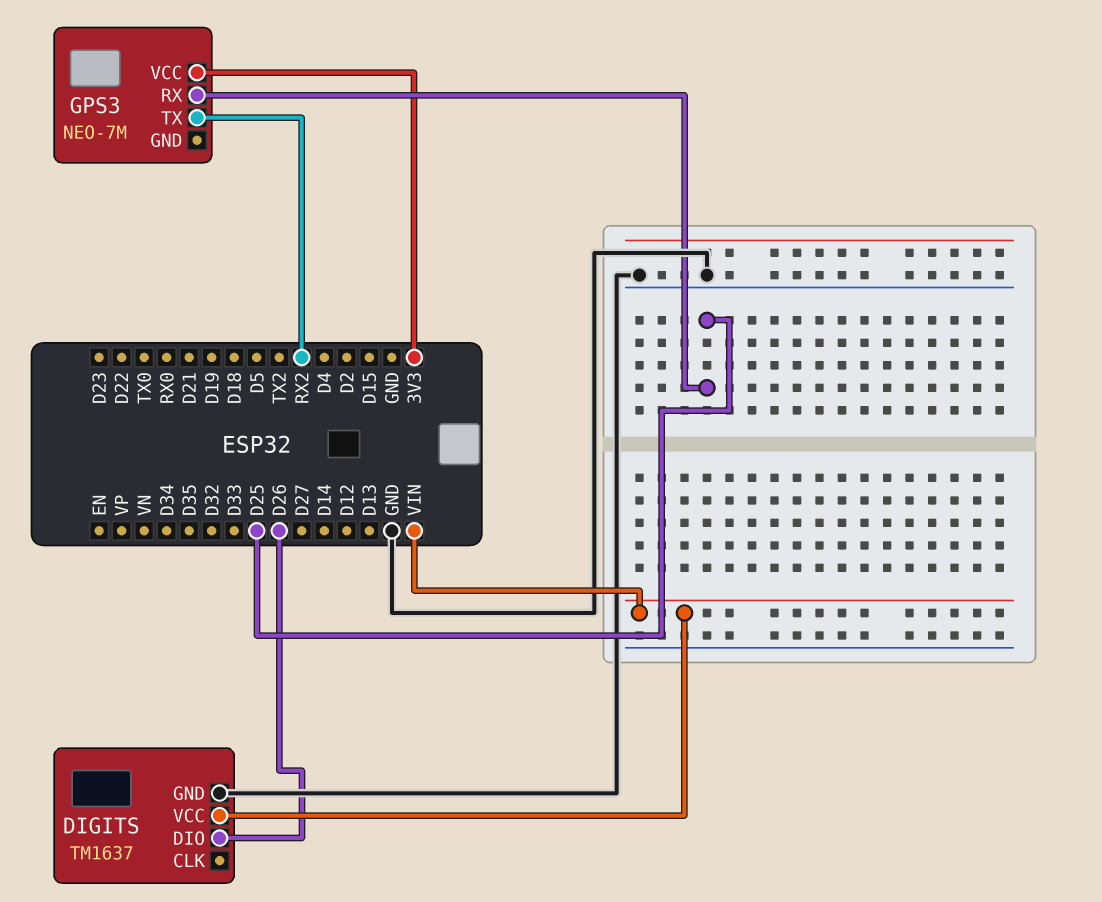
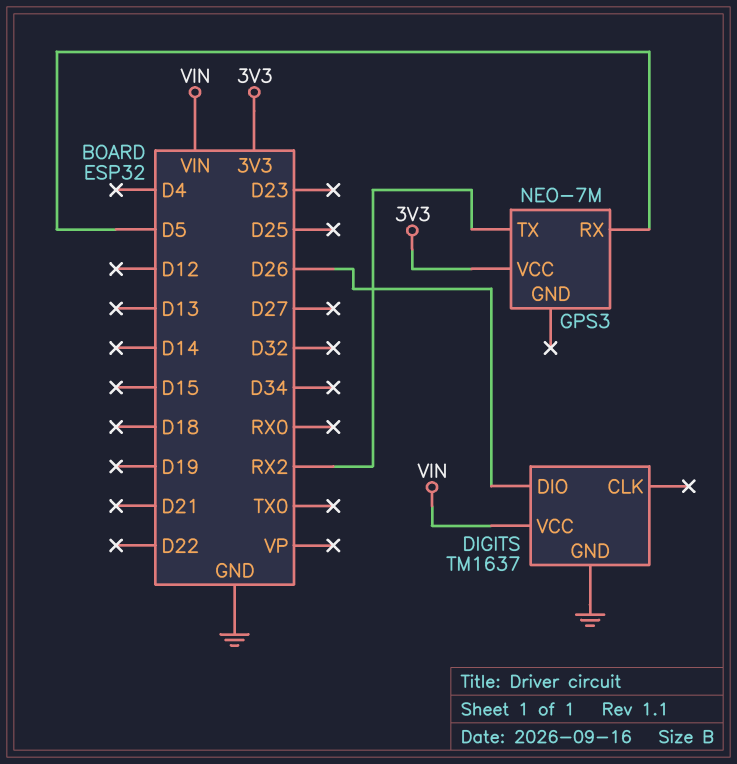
GPS3 pin RX: D25 -> D5

